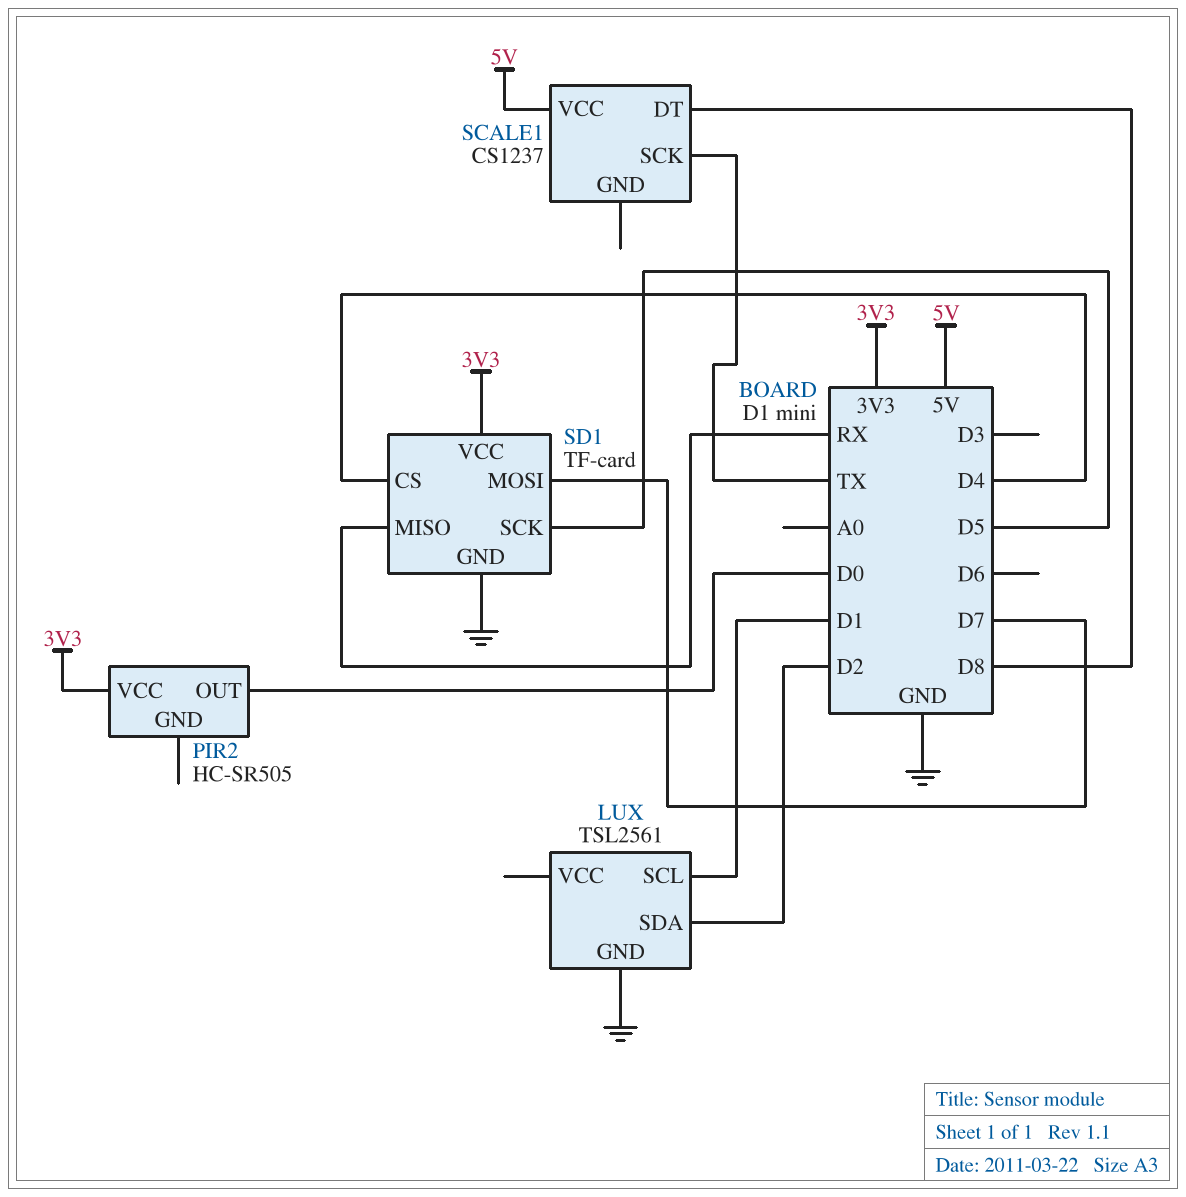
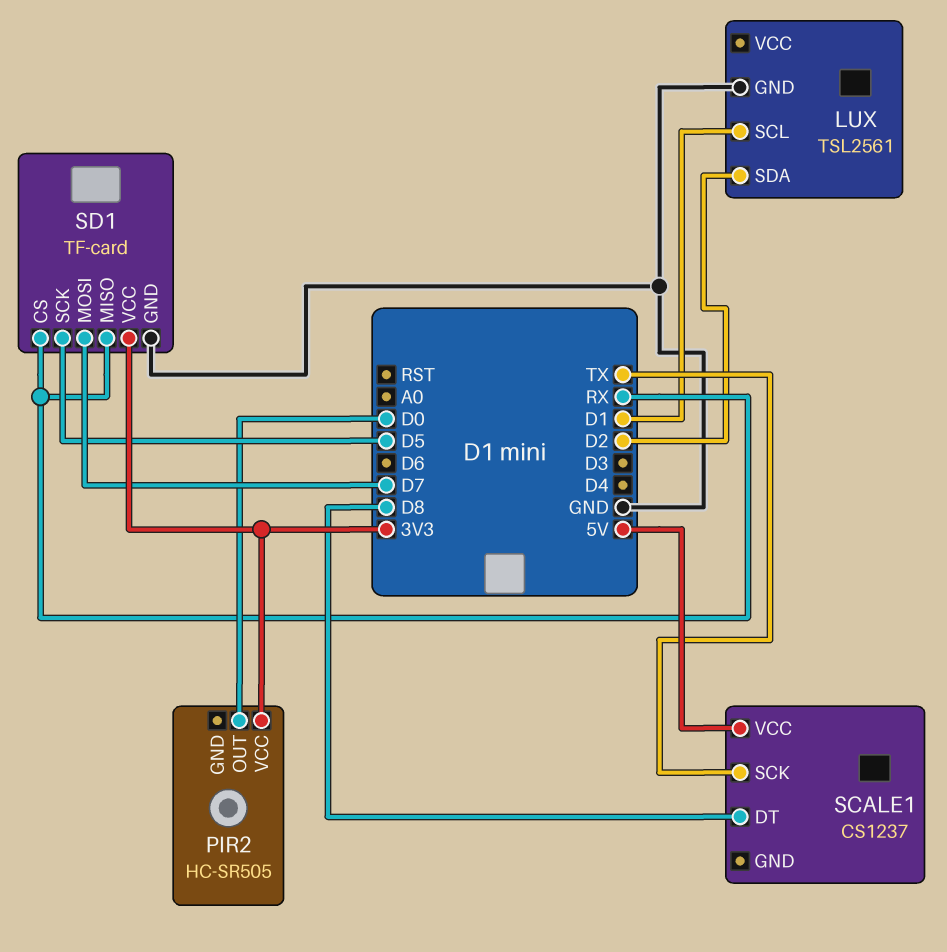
SD1 pin CS: D4 -> RX

